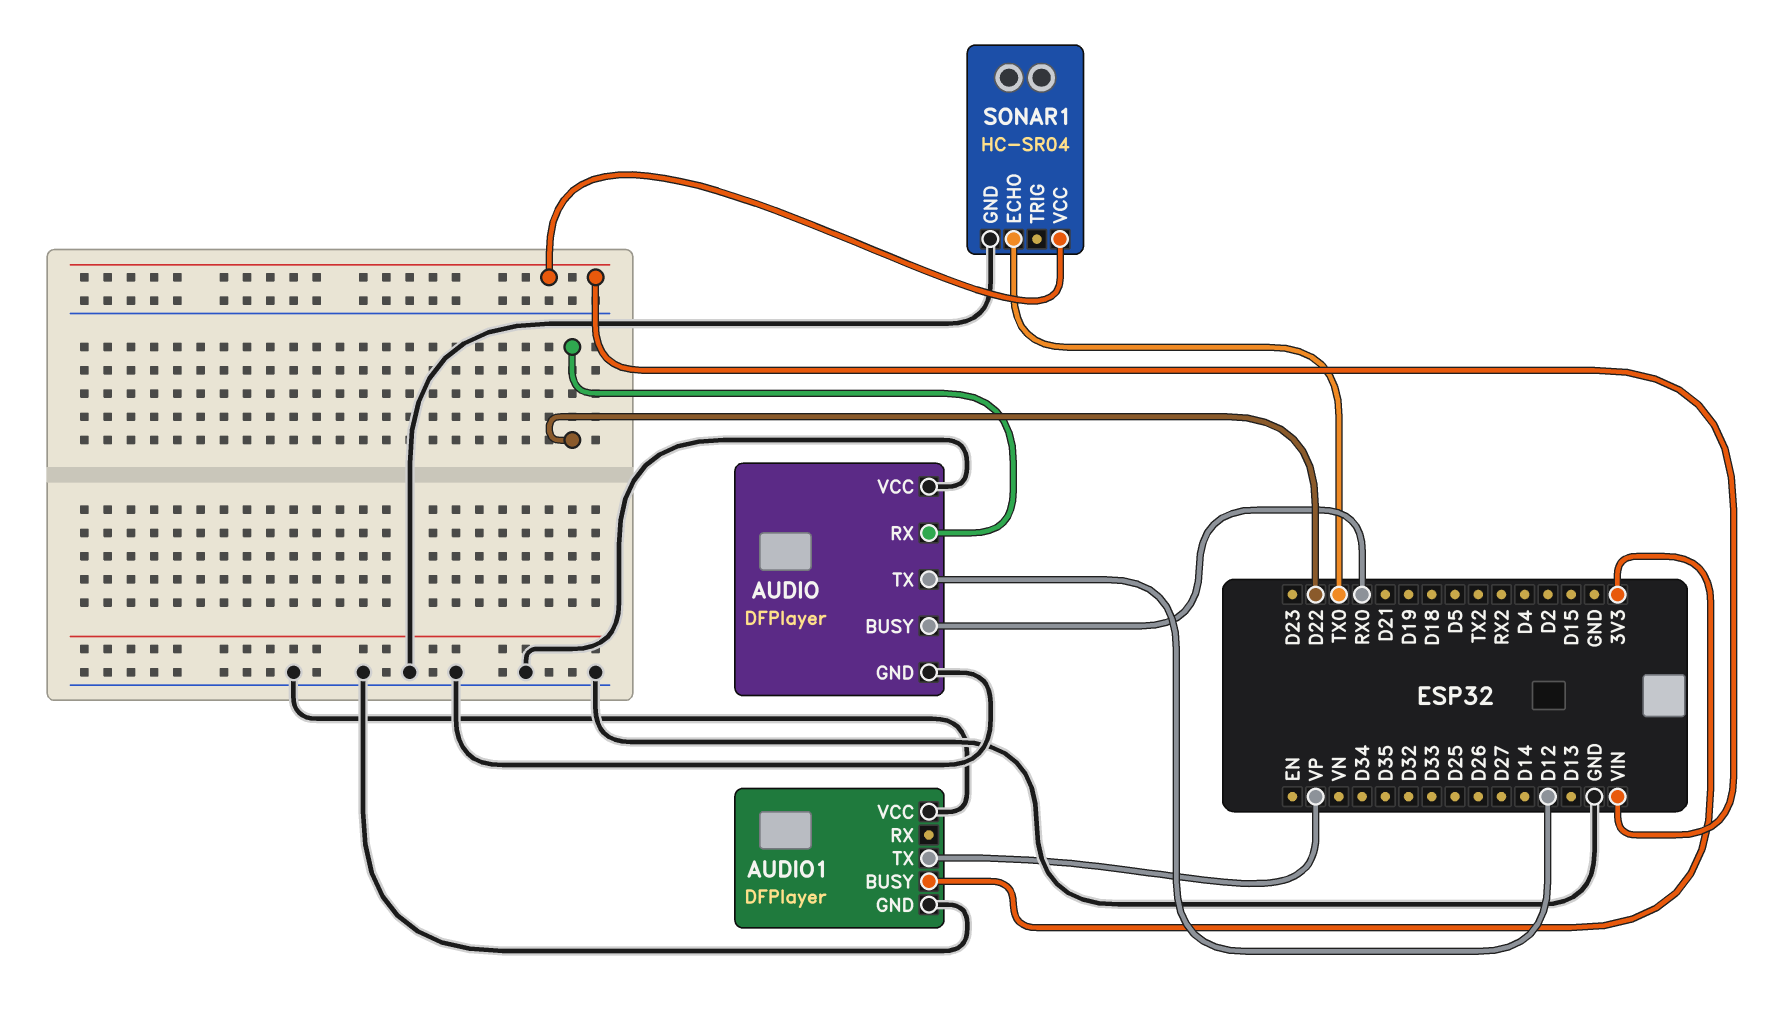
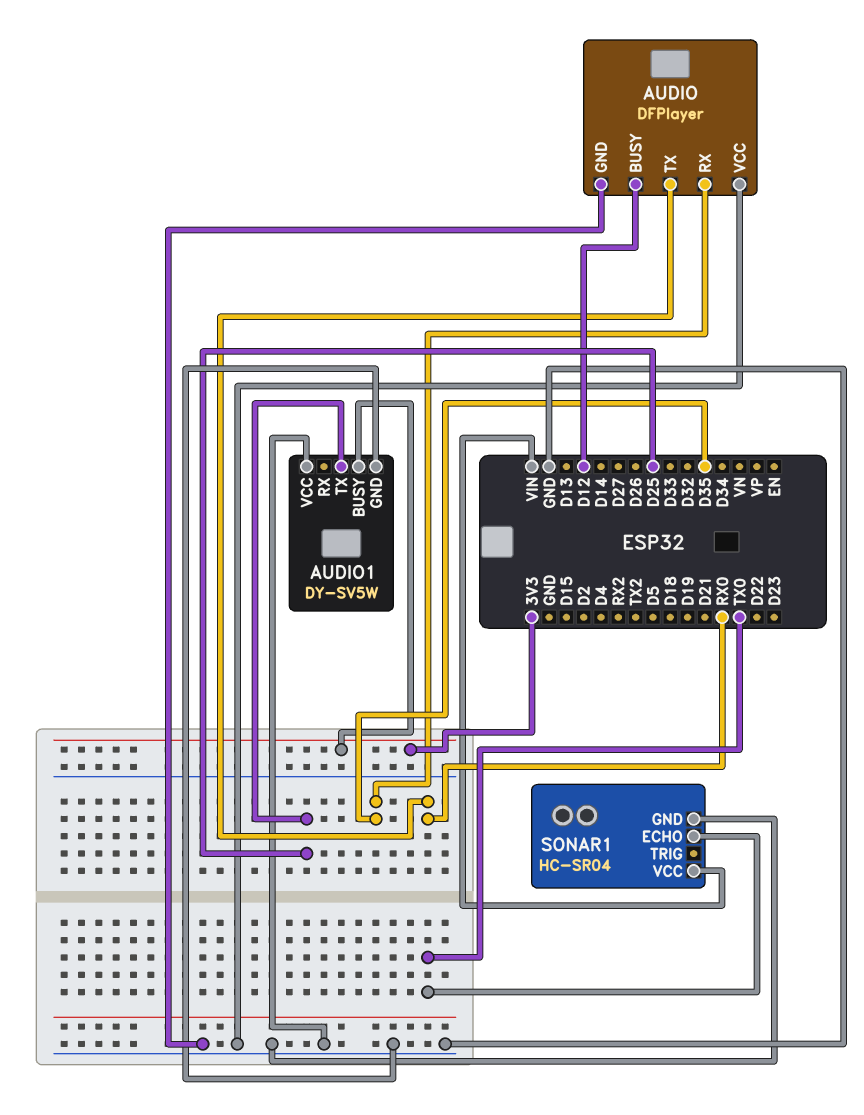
AUDIO pin BUSY: RX0 -> D12
AUDIO pin RX: D22 -> D35
AUDIO pin TX: D12 -> RX0
AUDIO1: DFPlayer -> DY-SV5W
AUDIO1 pin TX: VP -> D25

